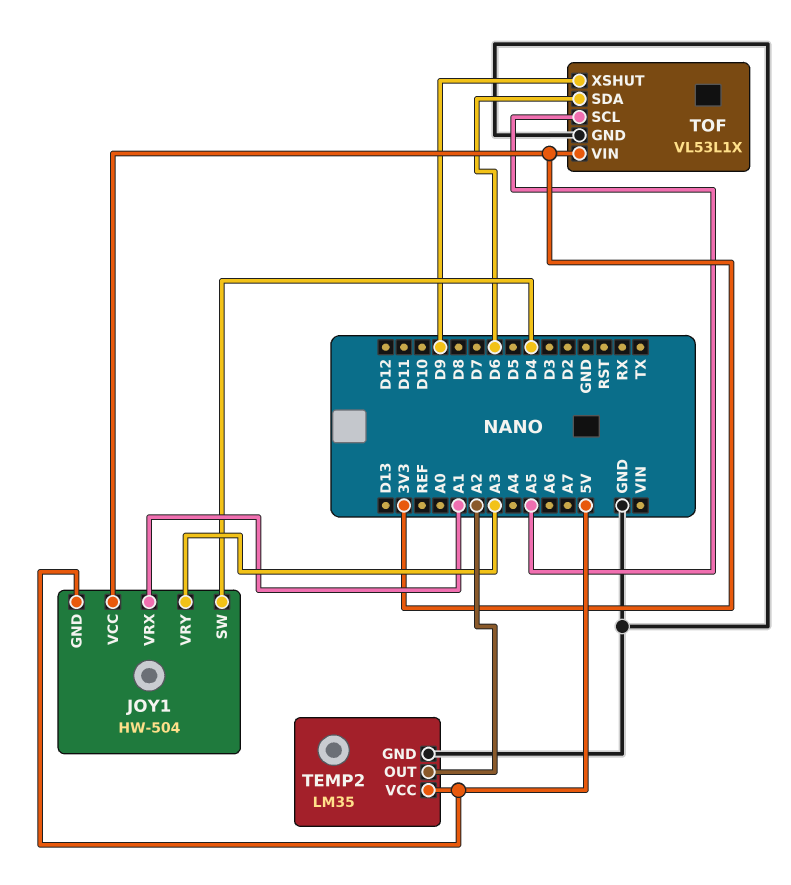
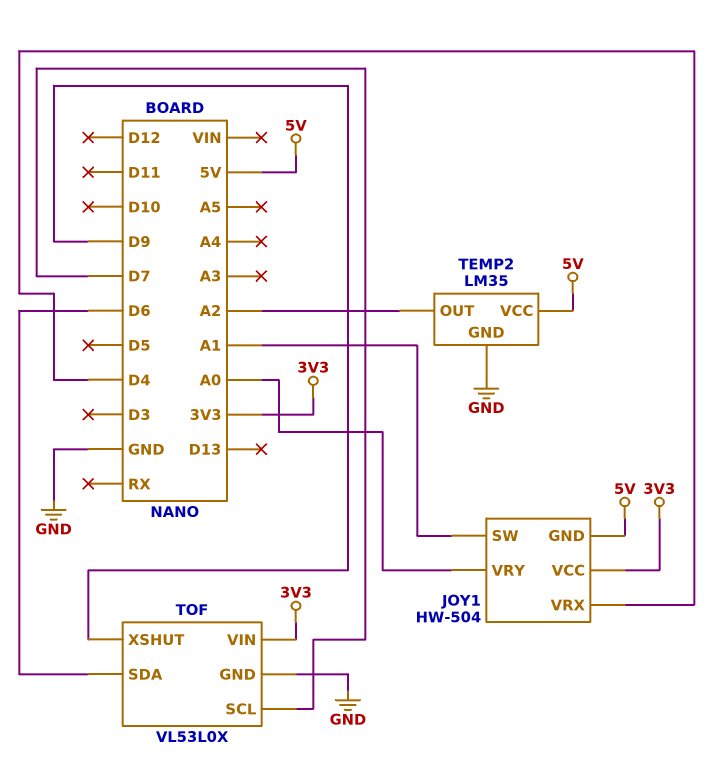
JOY1 pin SW: D4 -> A1
JOY1 pin VRX: A1 -> D4
JOY1 pin VRY: A3 -> A0
TOF: VL53L1X -> VL53L0X
TOF pin SCL: A5 -> D7

